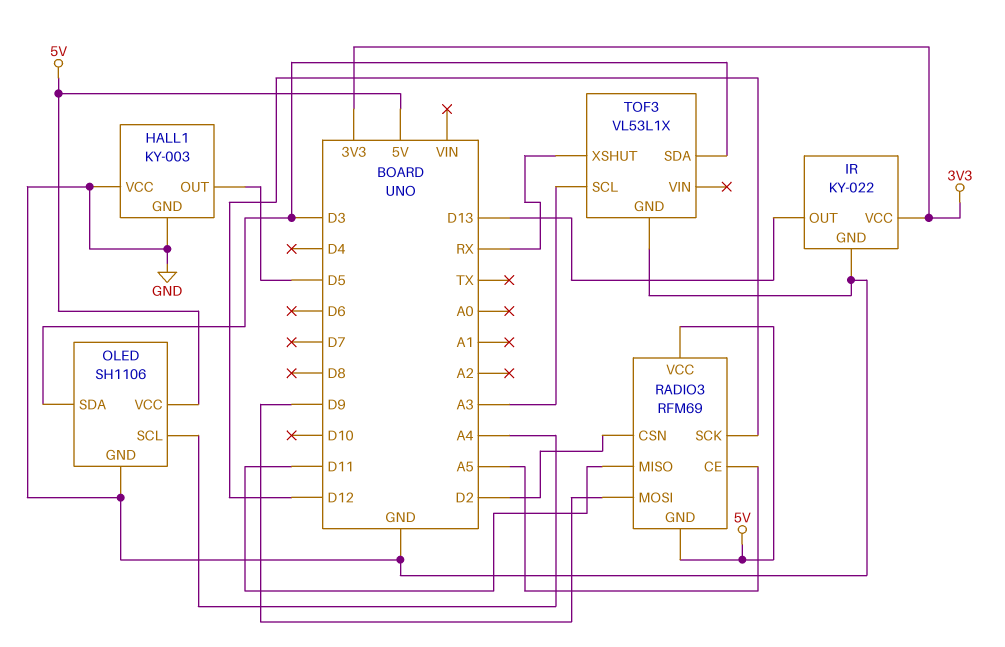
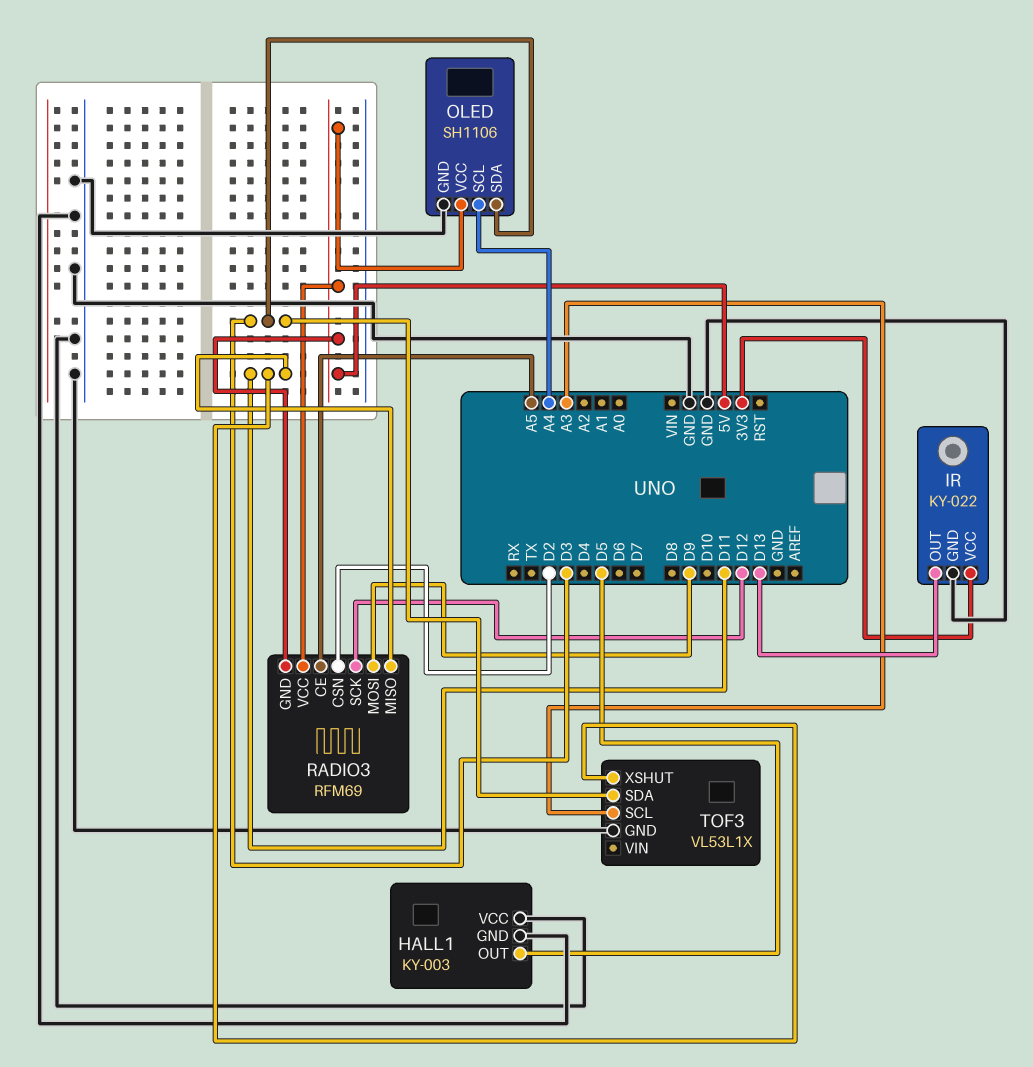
TOF3 pin XSHUT: RX -> D11

